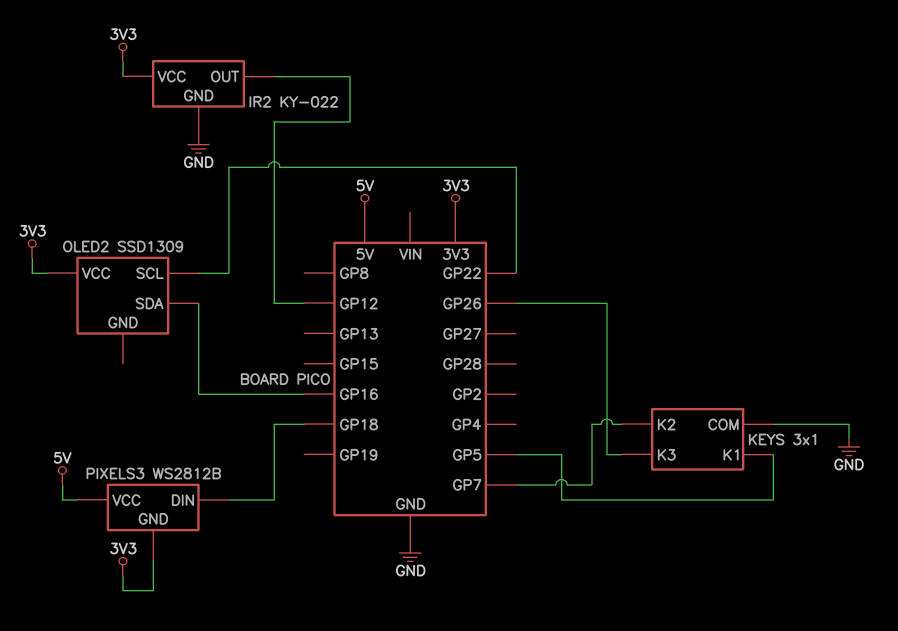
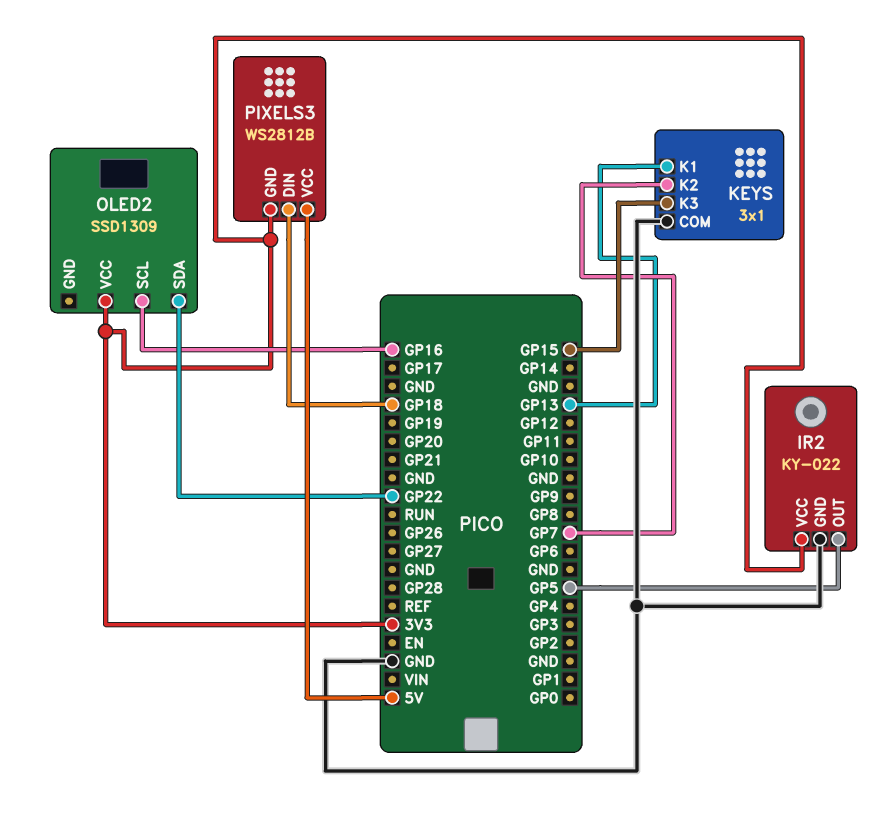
IR2 pin OUT: GP12 -> GP5
KEYS pin K1: GP5 -> GP13
KEYS pin K3: GP26 -> GP15
OLED2 pin SCL: GP22 -> GP16
OLED2 pin SDA: GP16 -> GP22

